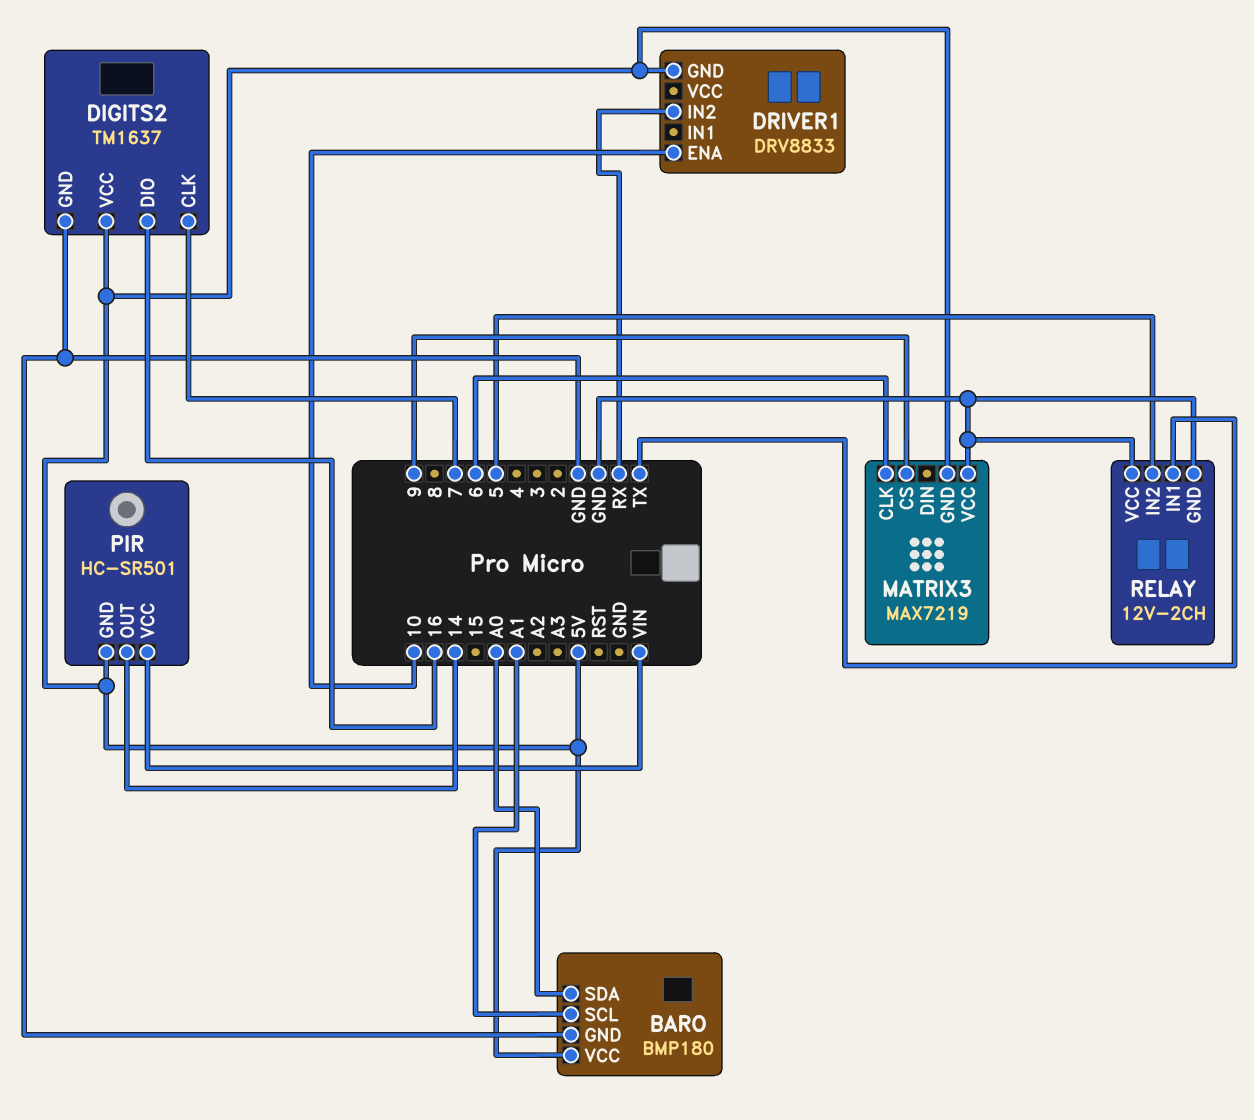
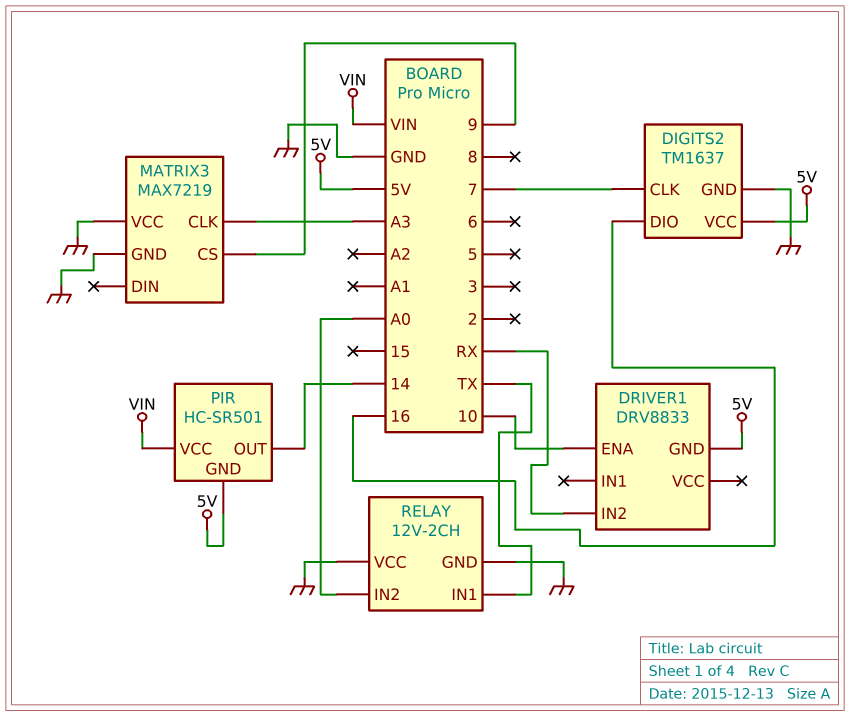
BARO: BMP180 -> none
BARO pin GND: GND -> none
BARO pin SCL: A1 -> none
BARO pin SDA: A0 -> none
BARO pin VCC: 5V -> none
MATRIX3 pin CLK: 6 -> A3
MATRIX3 pin GND: 5V -> GND
RELAY pin IN2: 5 -> A0

